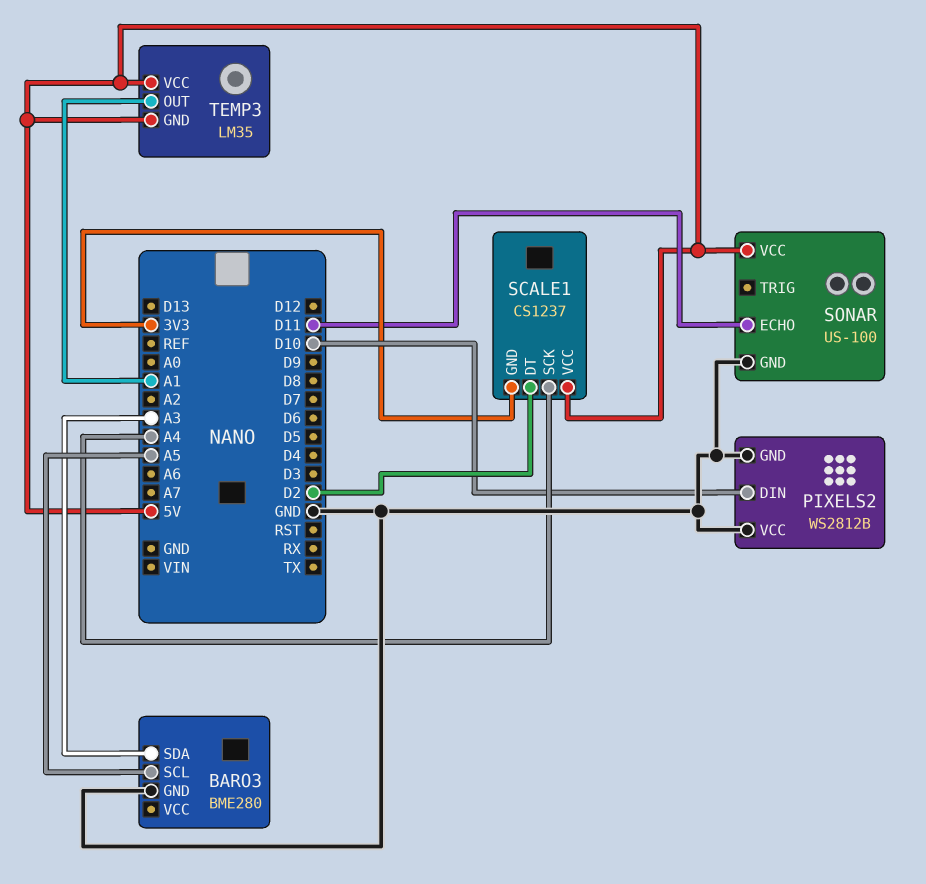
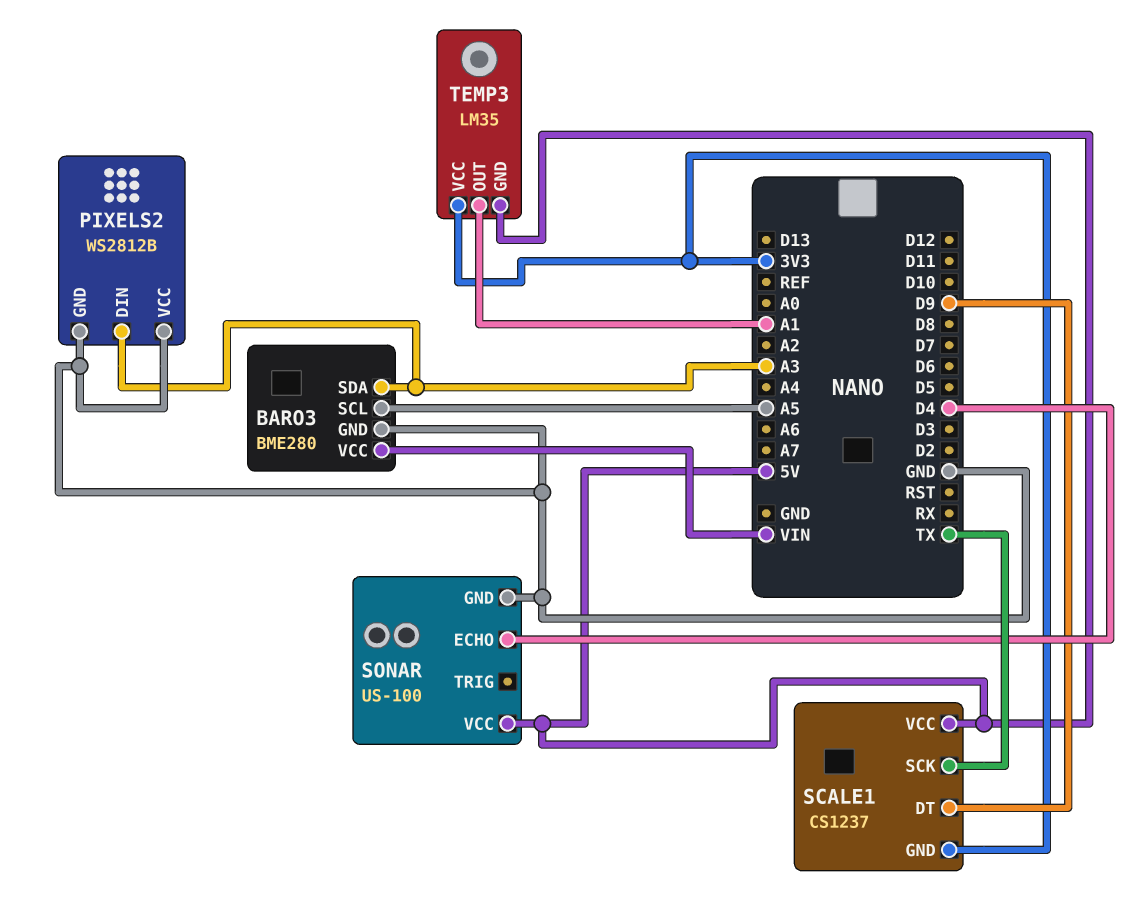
BARO3 pin VCC: none -> VIN
PIXELS2 pin DIN: D10 -> A3
SCALE1 pin DT: D2 -> D9
SCALE1 pin SCK: A4 -> TX
SONAR pin ECHO: D11 -> D4
TEMP3 pin VCC: 5V -> 3V3

